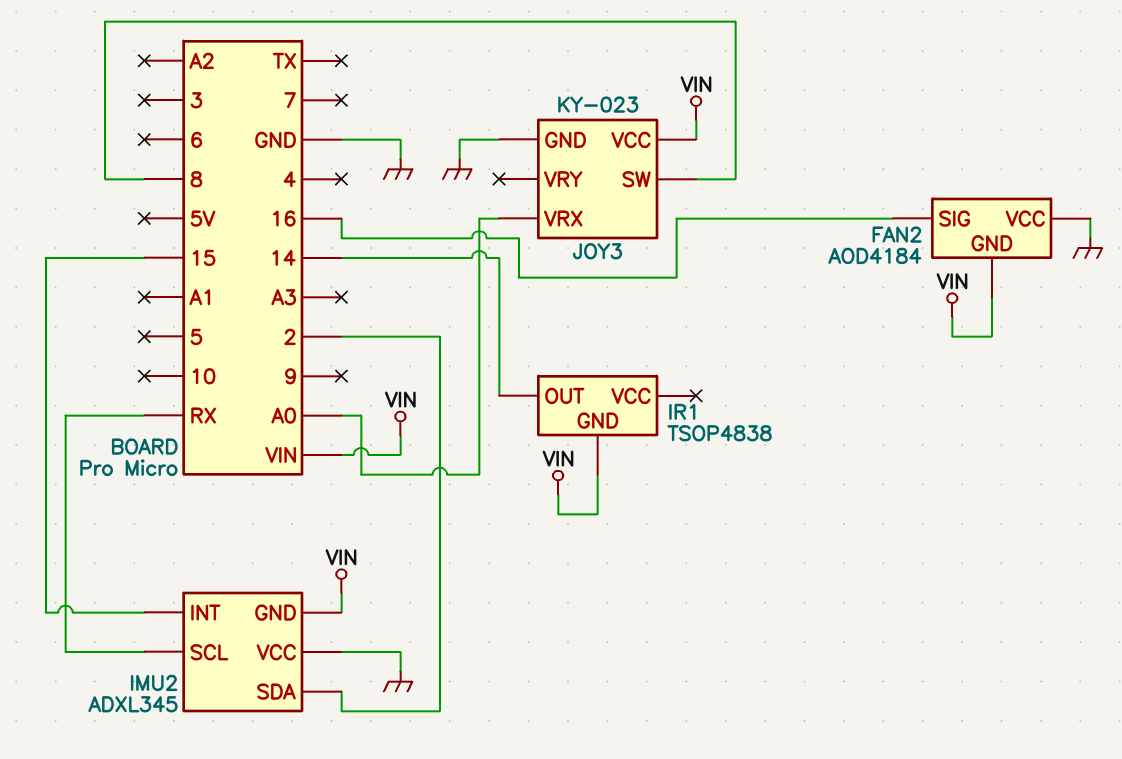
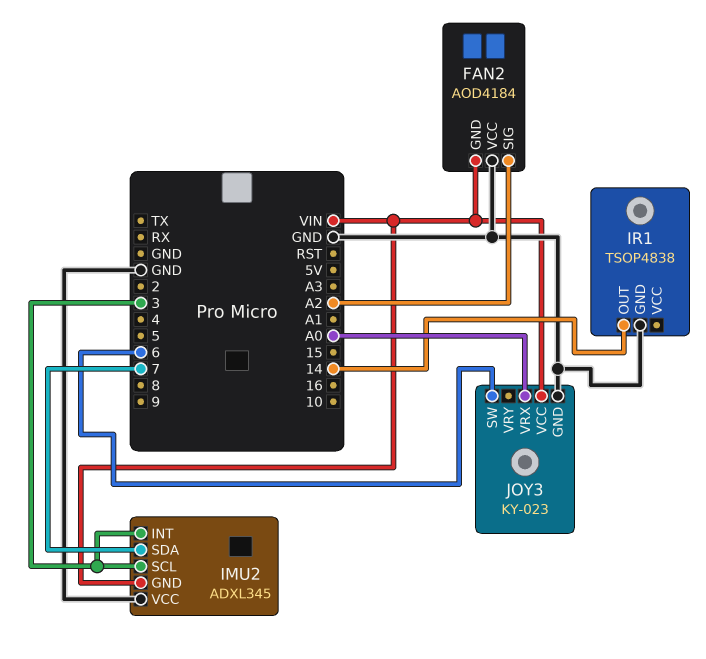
FAN2 pin SIG: 16 -> A2
IMU2 pin INT: 15 -> 3
IMU2 pin SCL: RX -> 3
IMU2 pin SDA: 2 -> 7
IR1 pin GND: VIN -> GND
JOY3 pin SW: 8 -> 6

